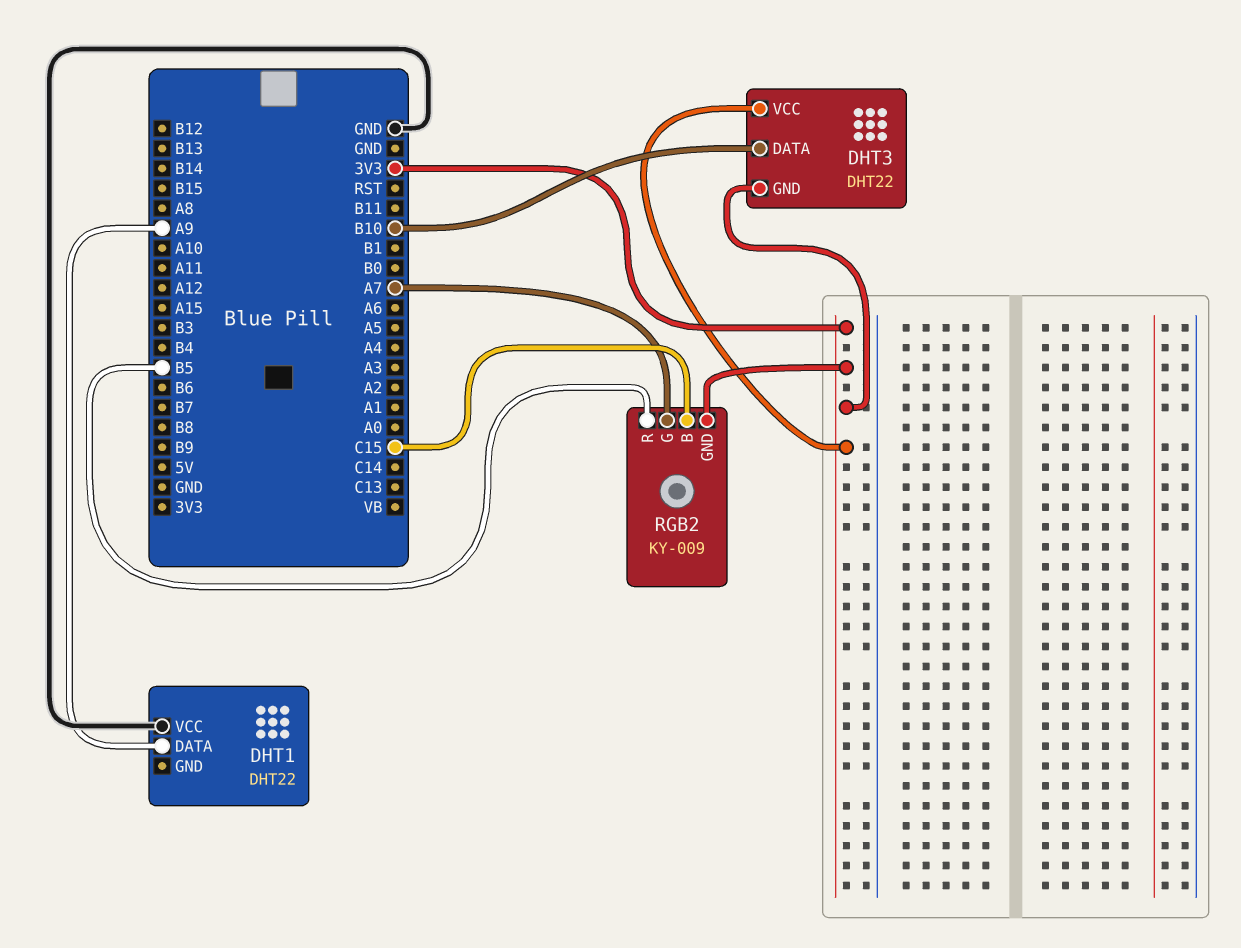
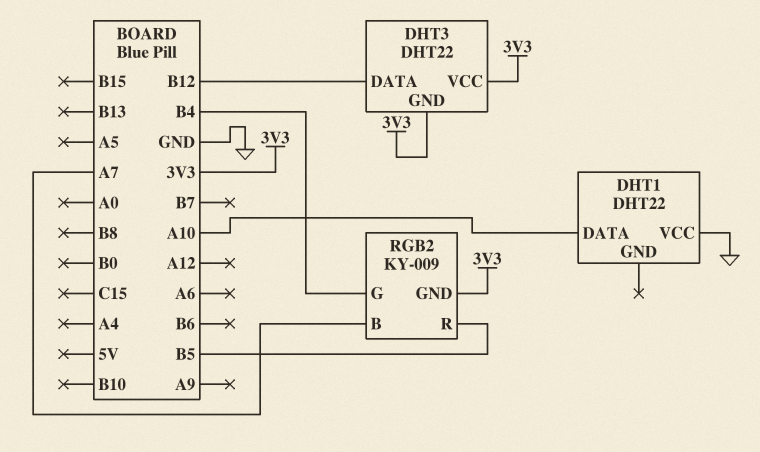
DHT1 pin DATA: A9 -> A10
DHT3 pin DATA: B10 -> B12
RGB2 pin B: C15 -> A7
RGB2 pin G: A7 -> B4

